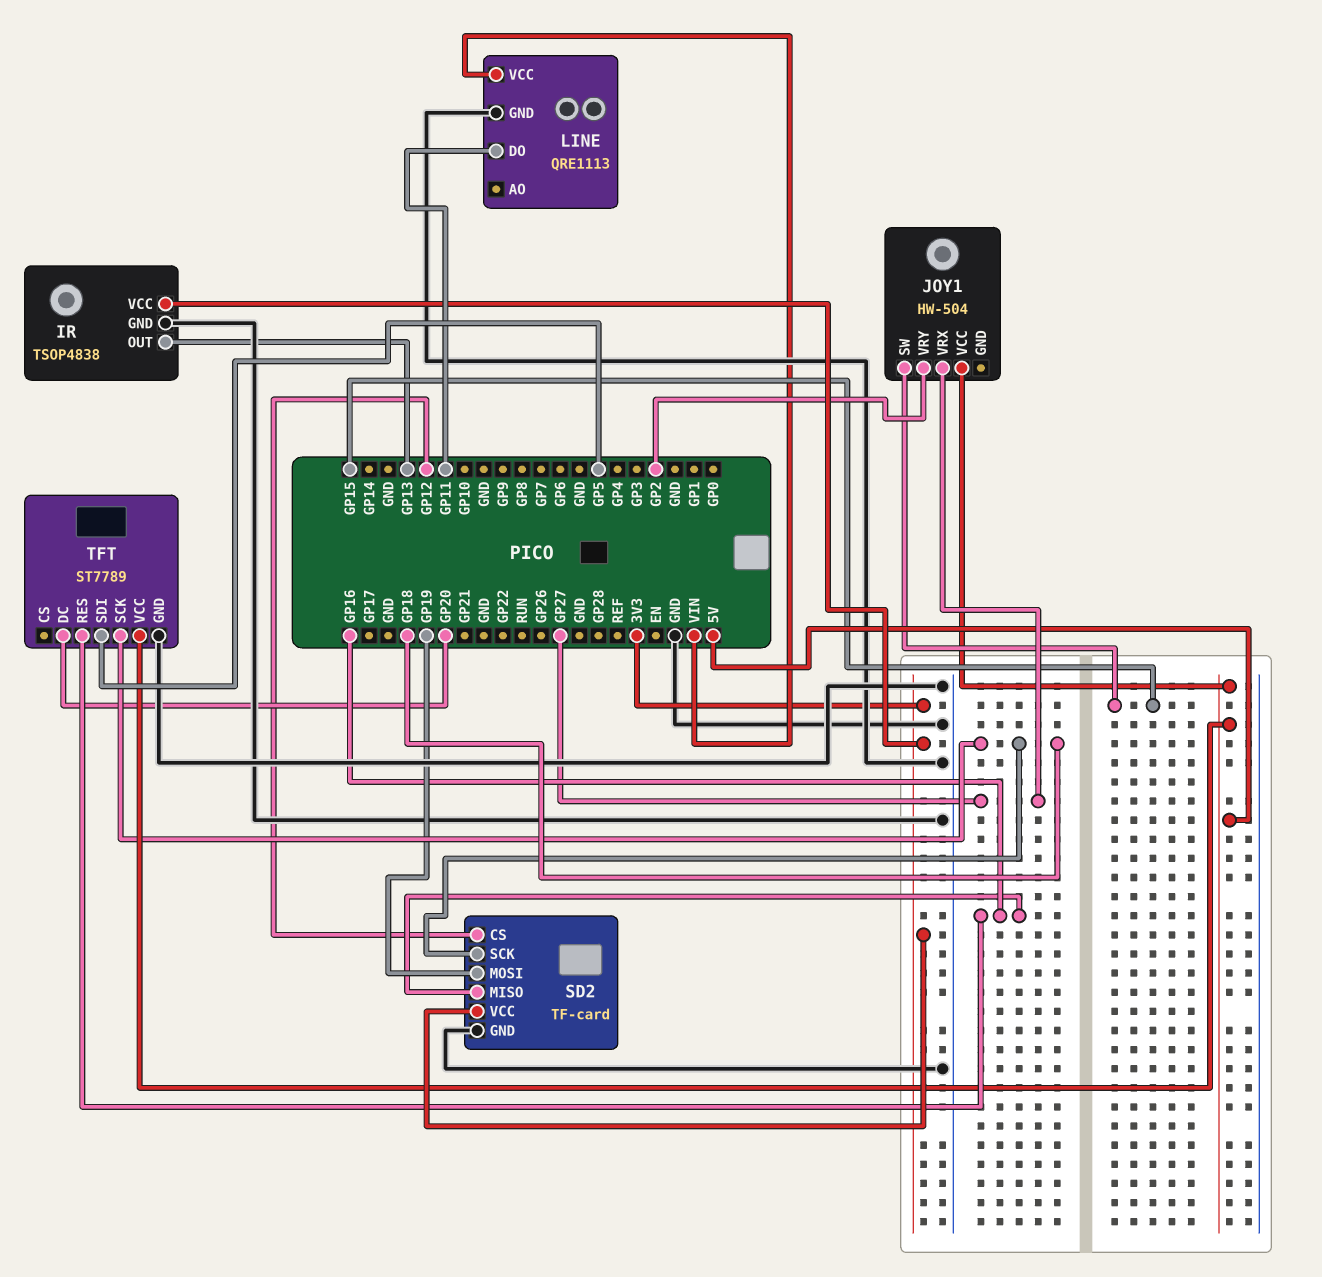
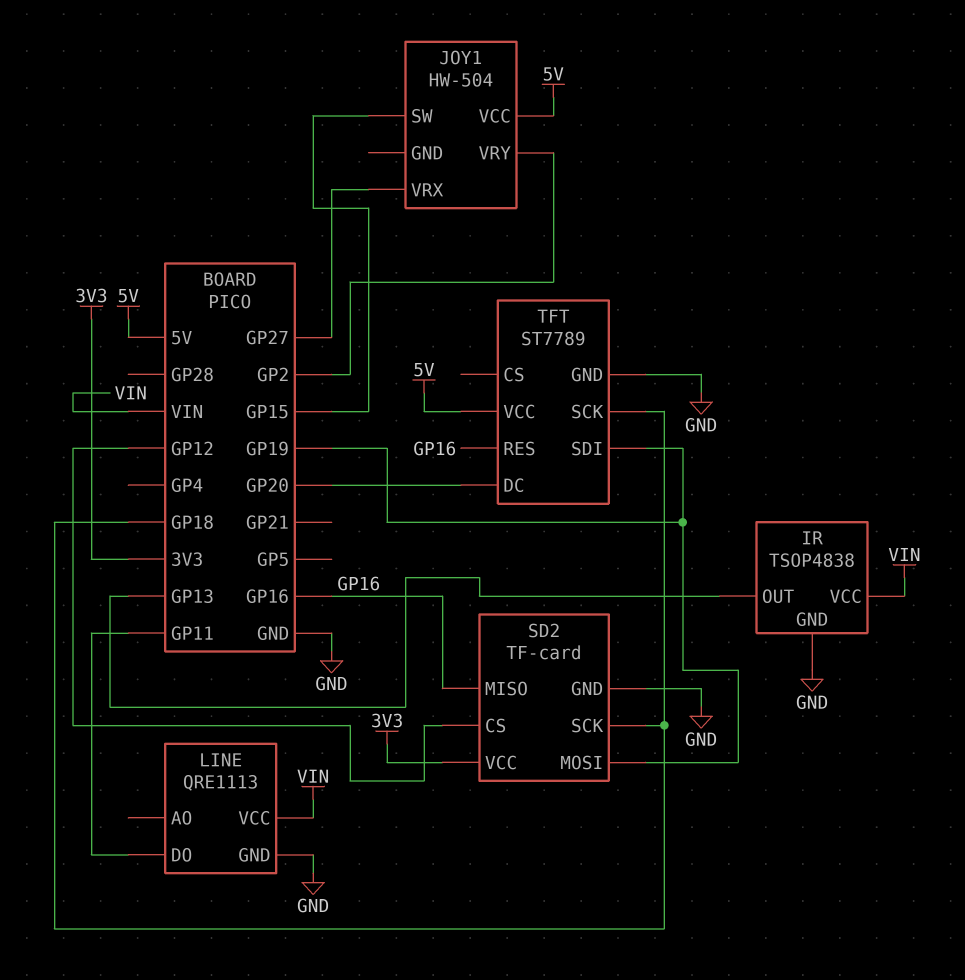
IR pin VCC: 3V3 -> VIN
TFT pin SDI: GP5 -> GP19

